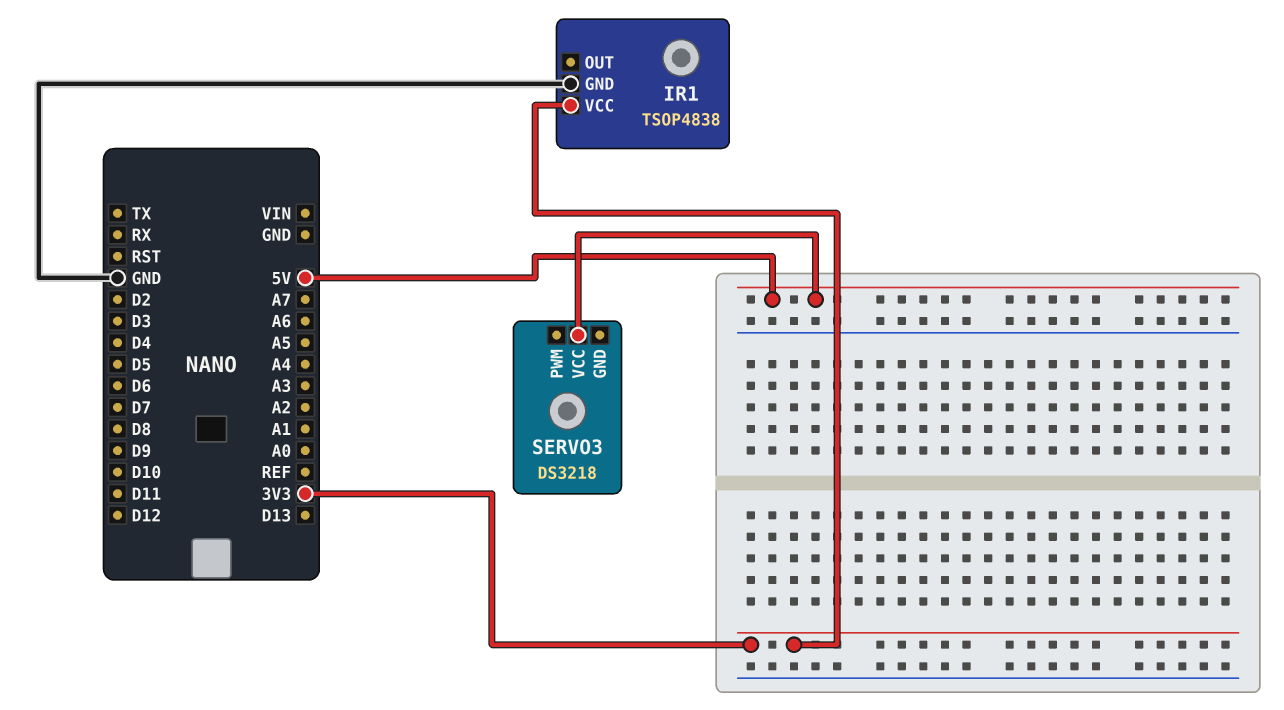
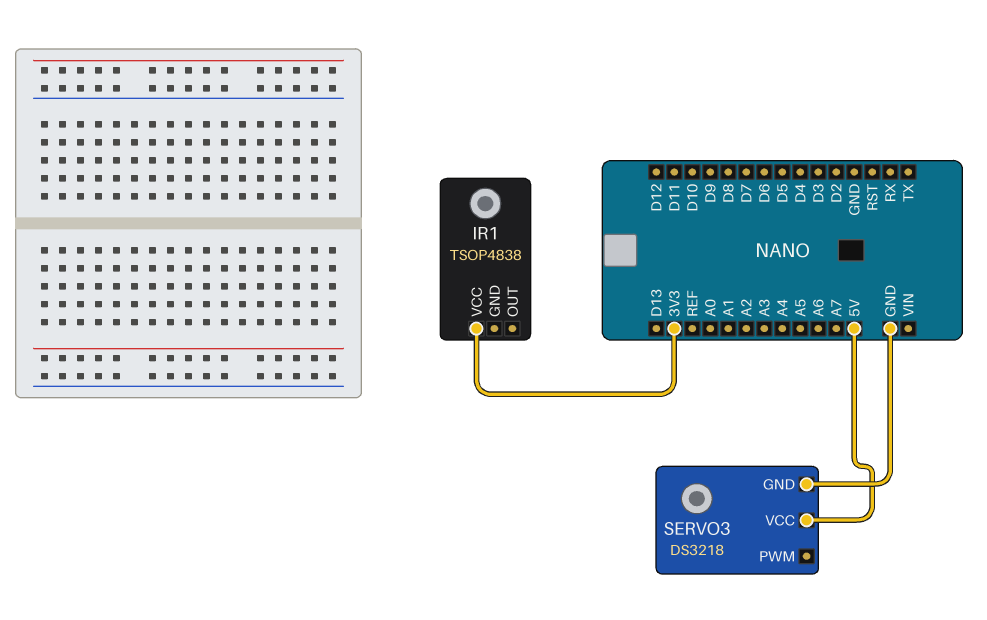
IR1 pin GND: GND -> none
SERVO3 pin GND: none -> GND

